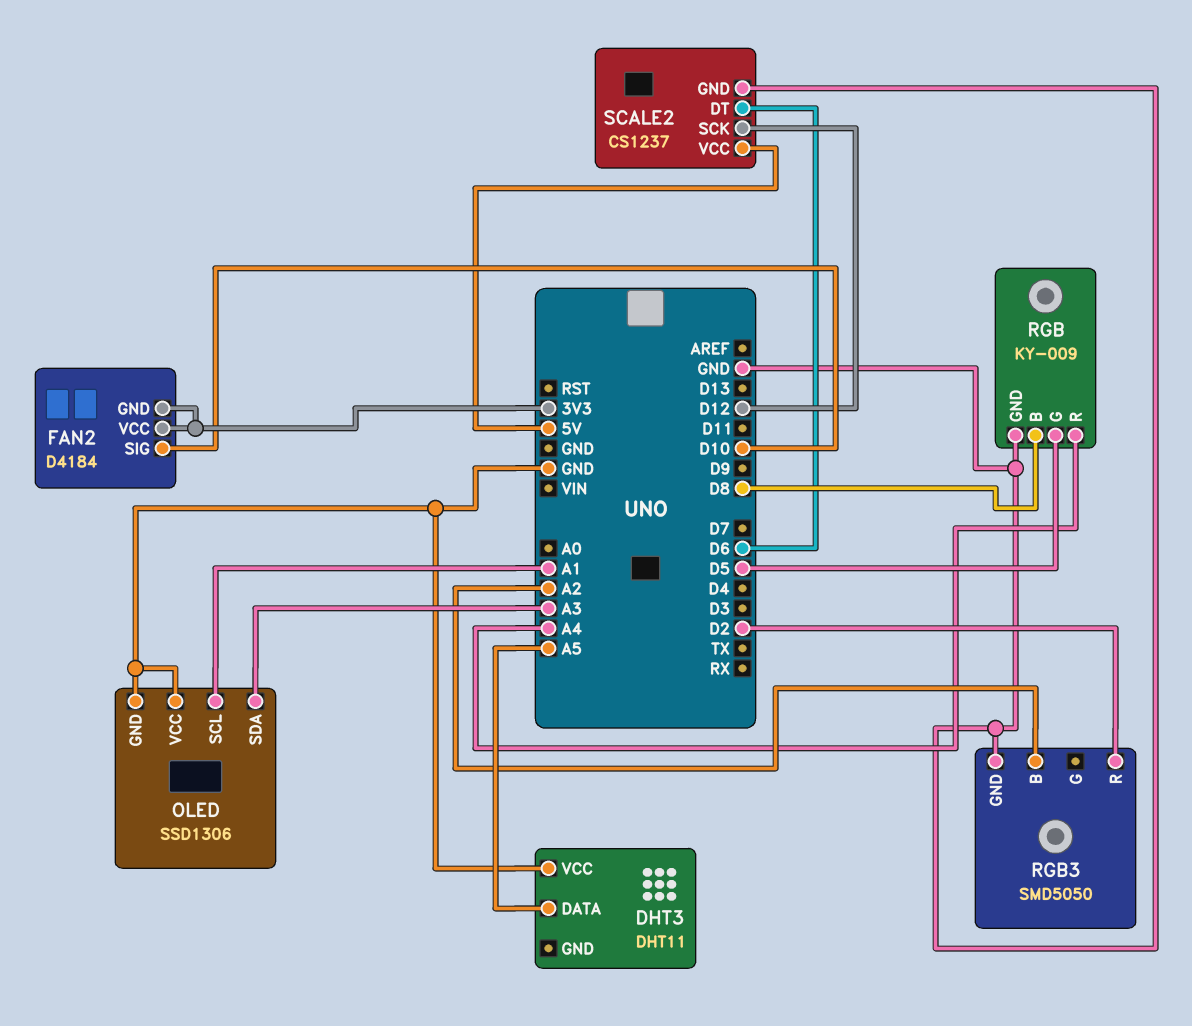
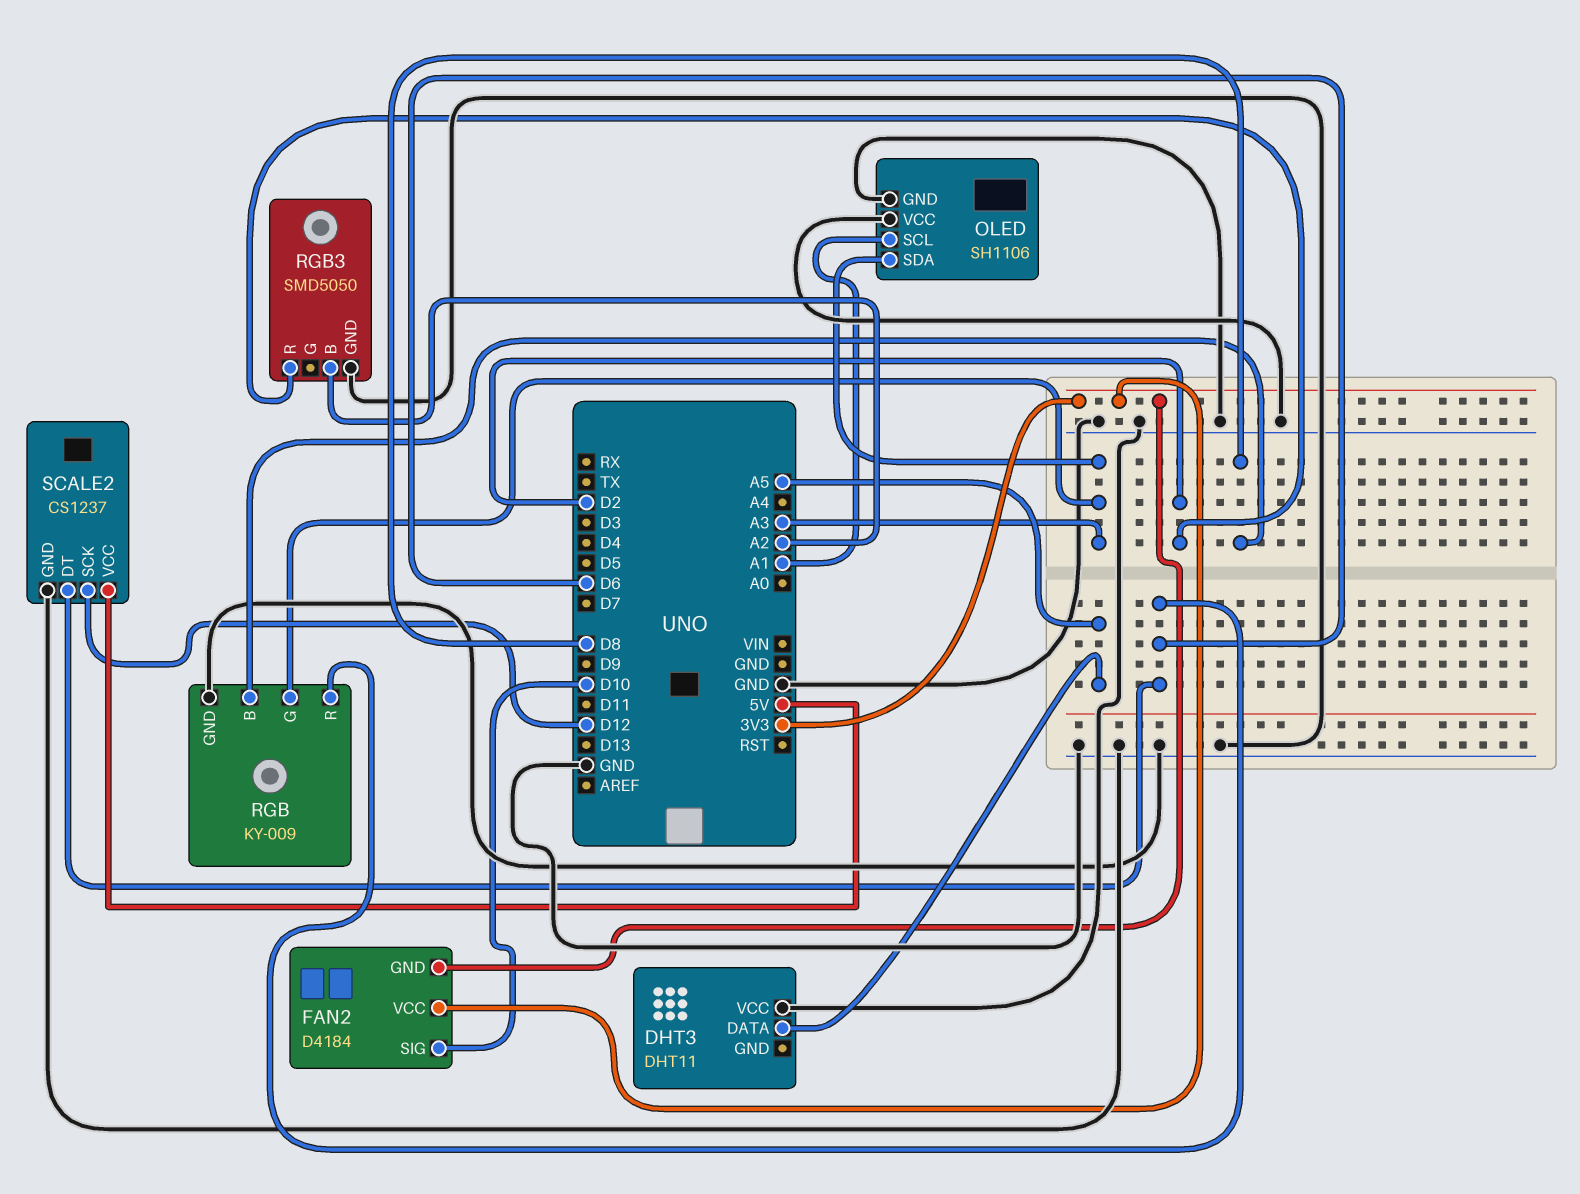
OLED: SSD1306 -> SH1106
RGB pin G: D5 -> A3
RGB pin R: A4 -> D6

